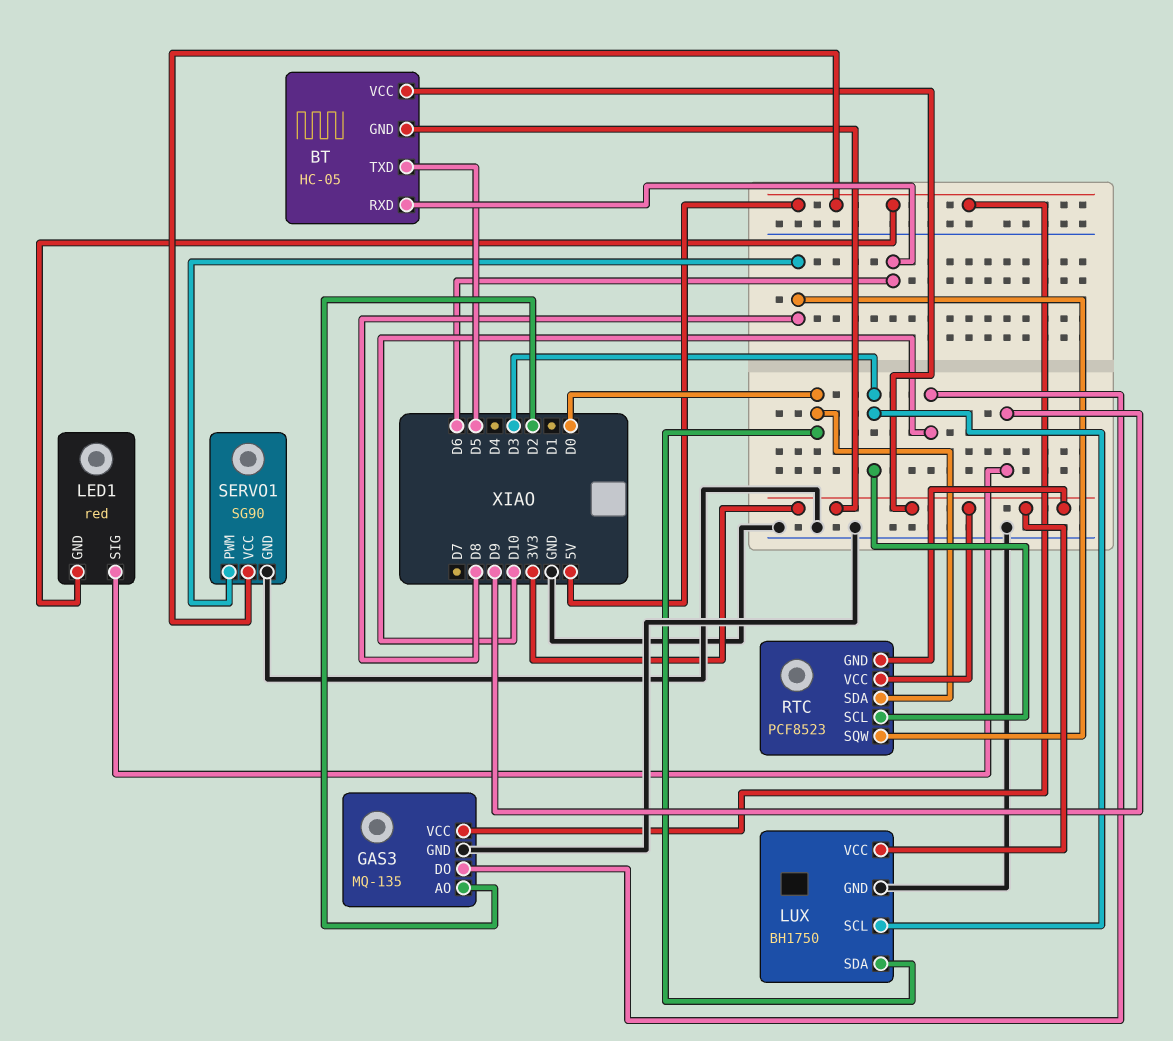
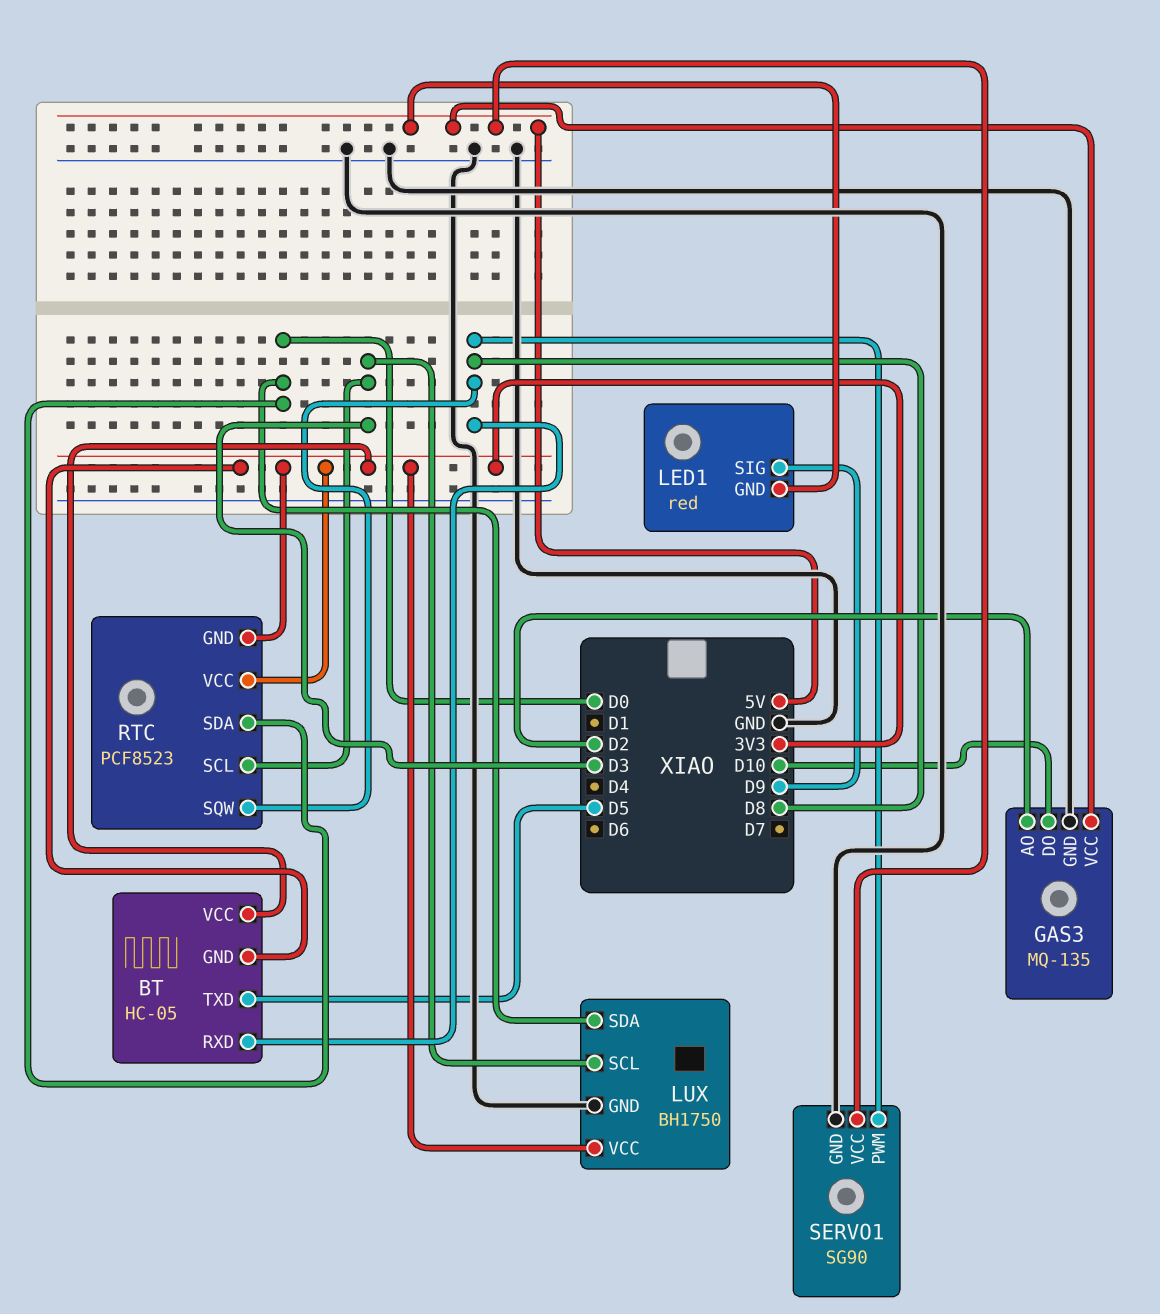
BT pin RXD: D6 -> D8

